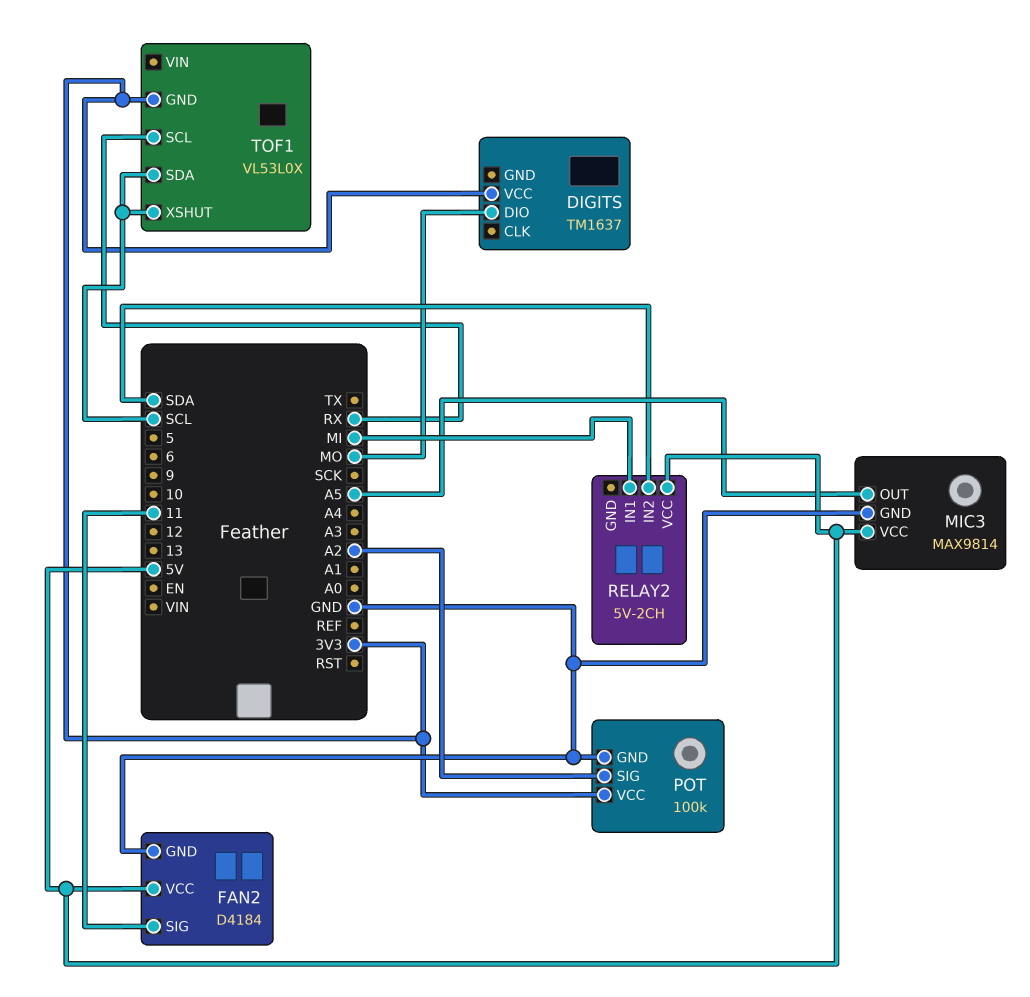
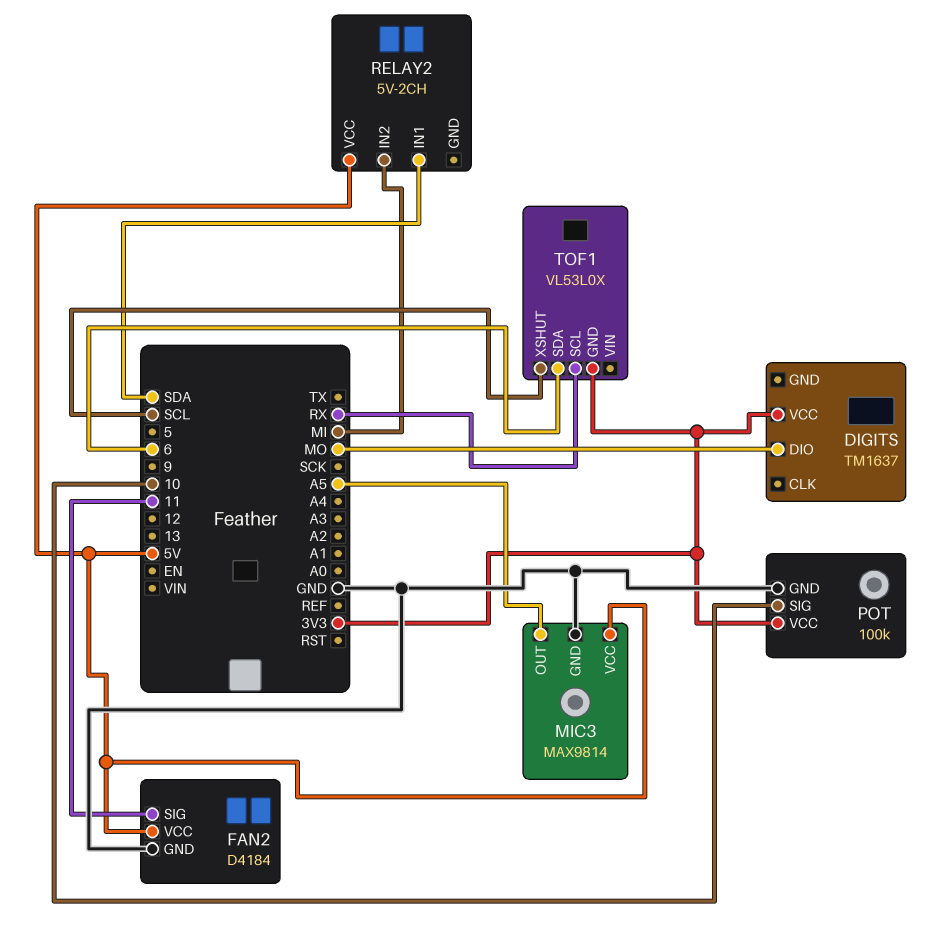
POT pin SIG: A2 -> 10
RELAY2 pin IN1: MI -> SDA
RELAY2 pin IN2: SDA -> MI
TOF1 pin SDA: SCL -> 6

